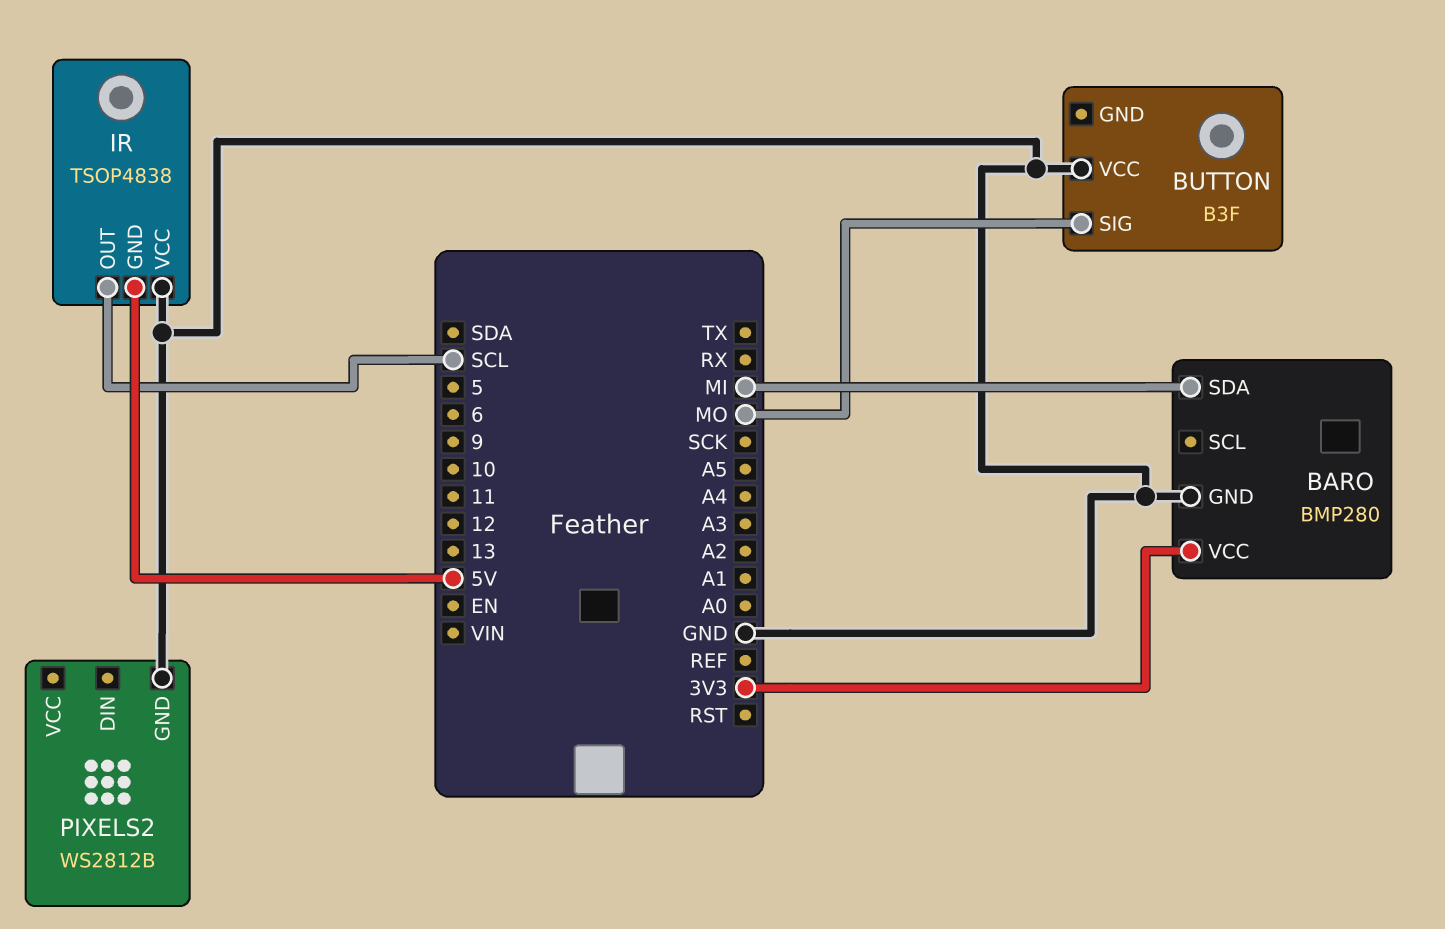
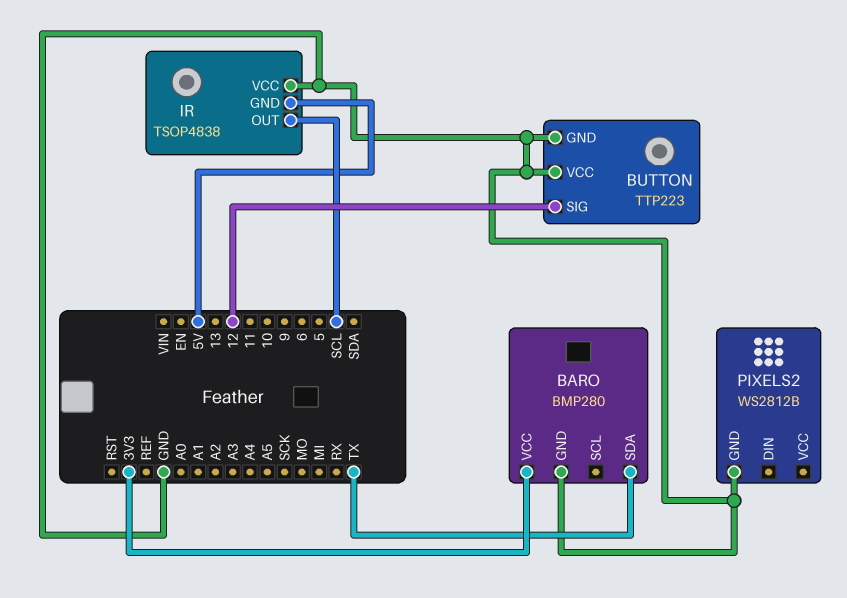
BARO pin SDA: MI -> TX
BUTTON: B3F -> TTP223
BUTTON pin GND: none -> GND
BUTTON pin SIG: MO -> 12

